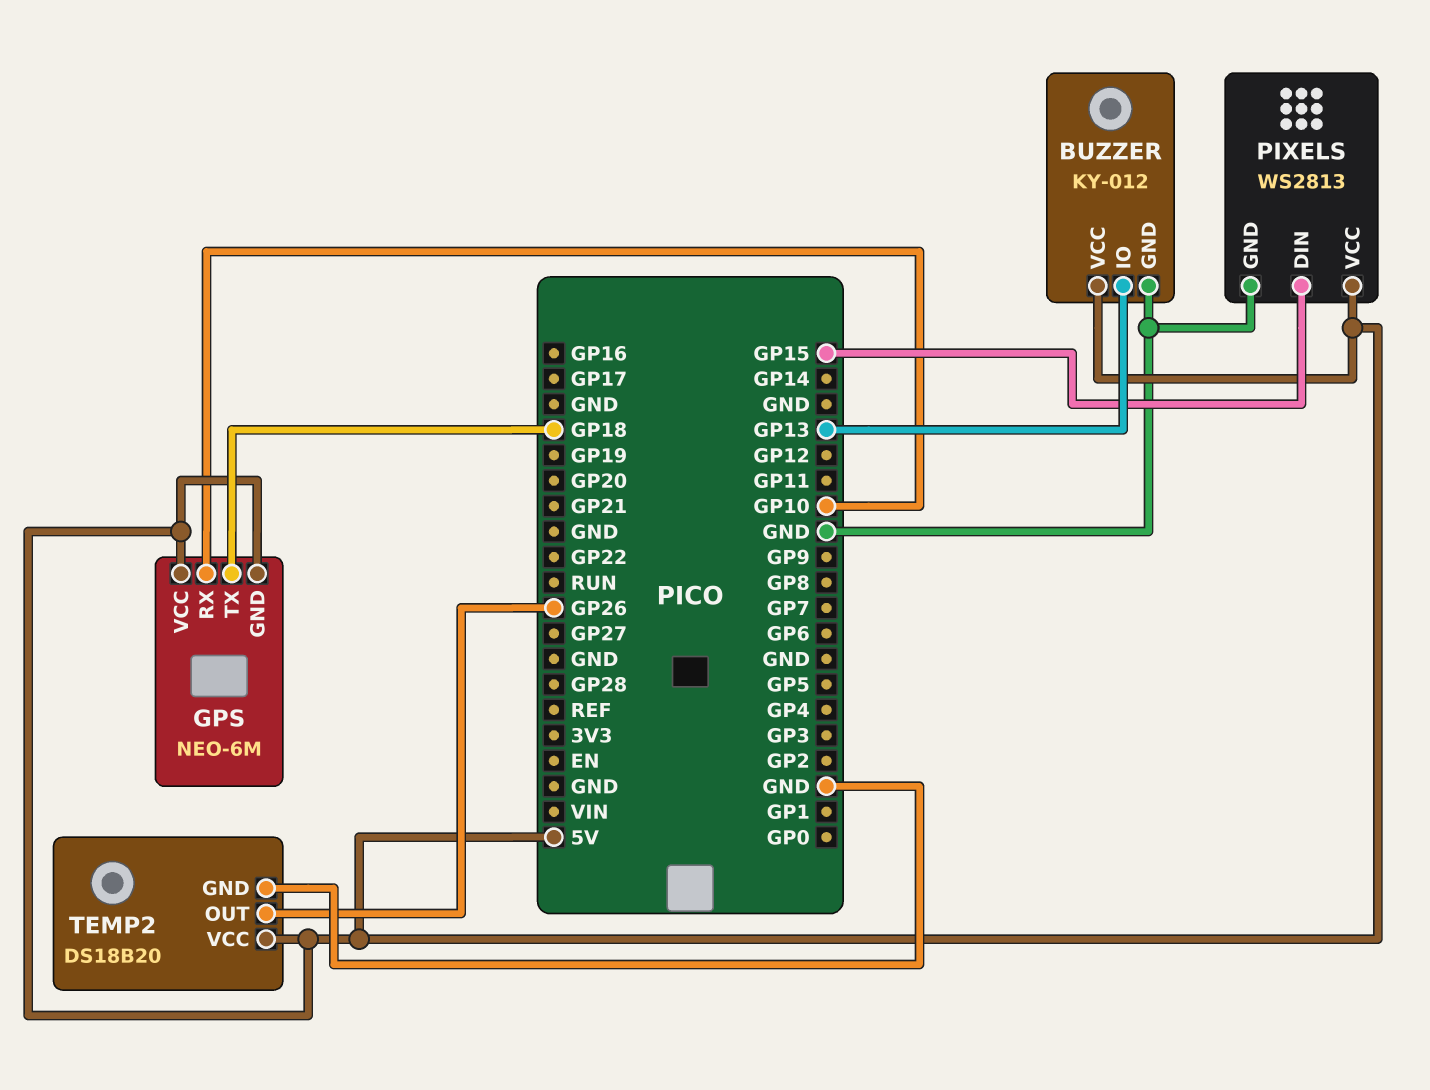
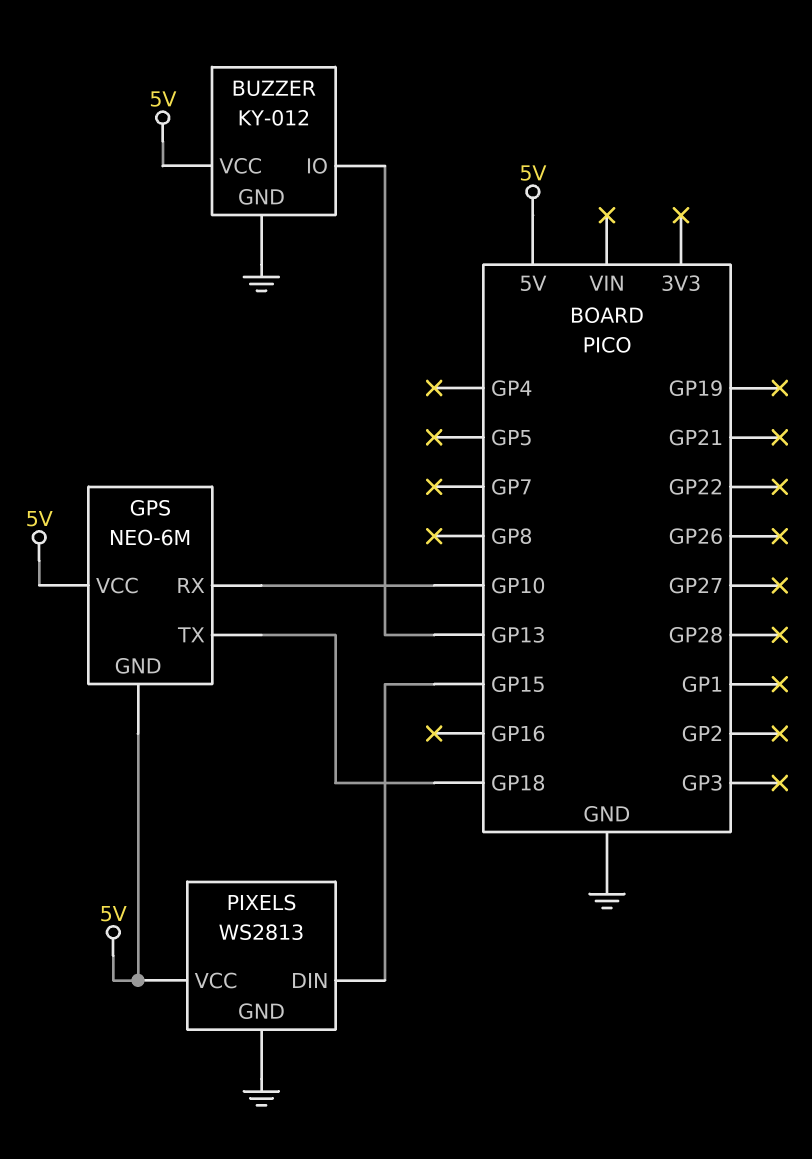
TEMP2: DS18B20 -> none
TEMP2 pin GND: GND -> none
TEMP2 pin OUT: GP26 -> none
TEMP2 pin VCC: 5V -> none

